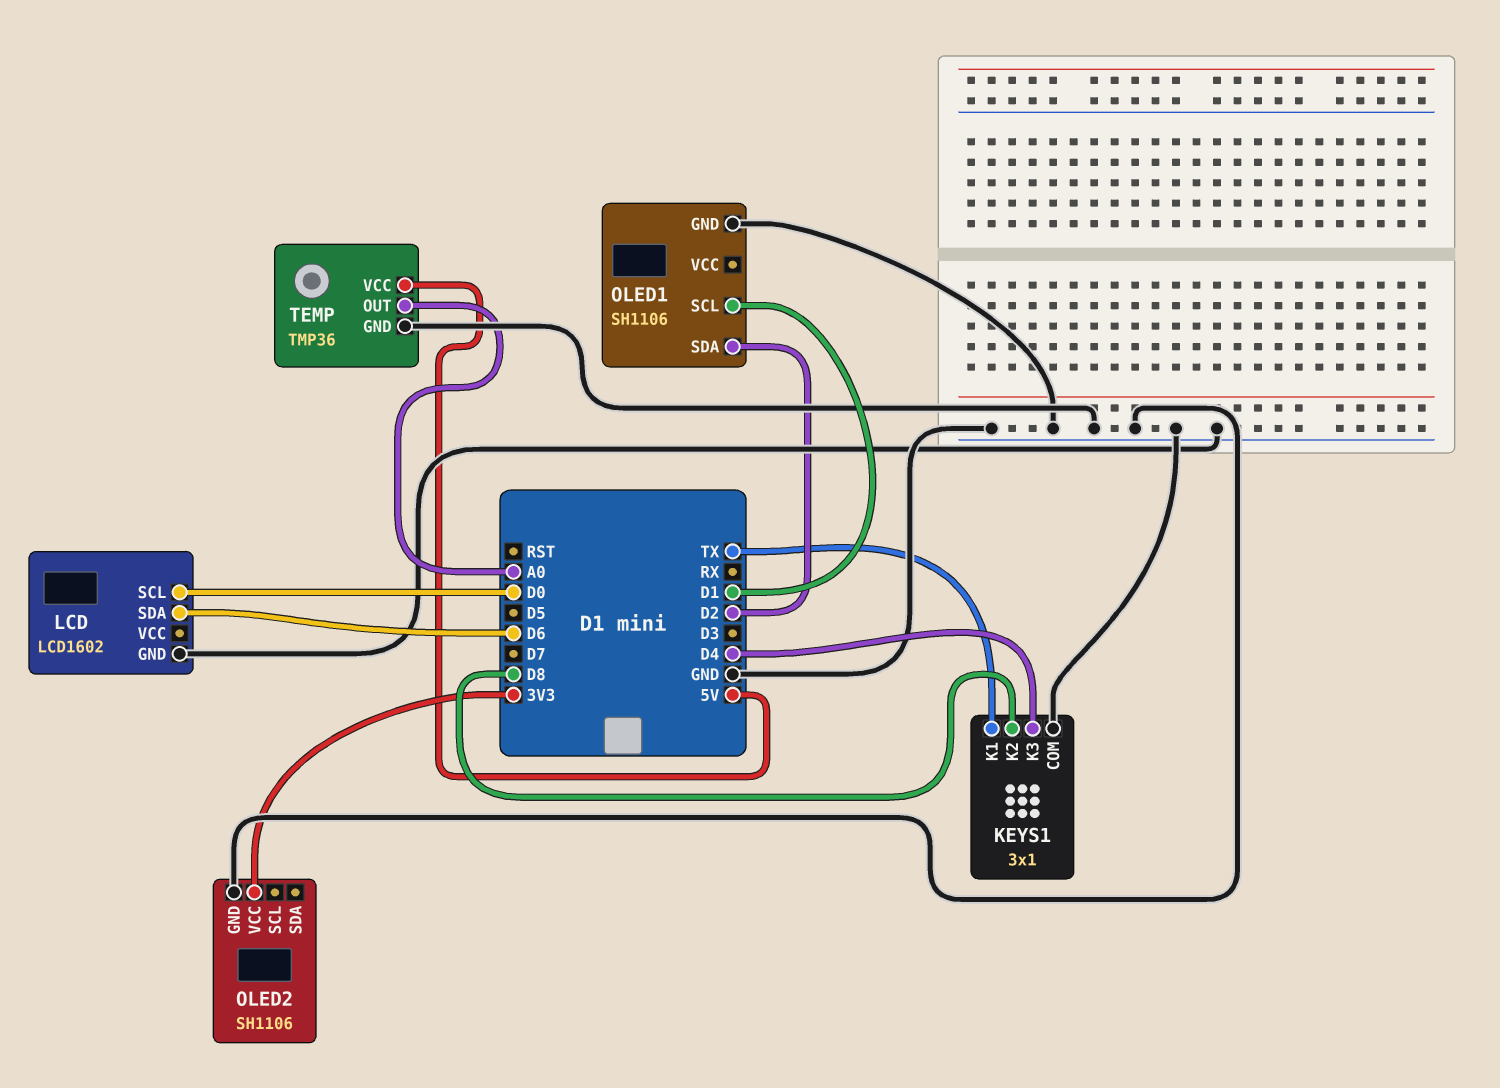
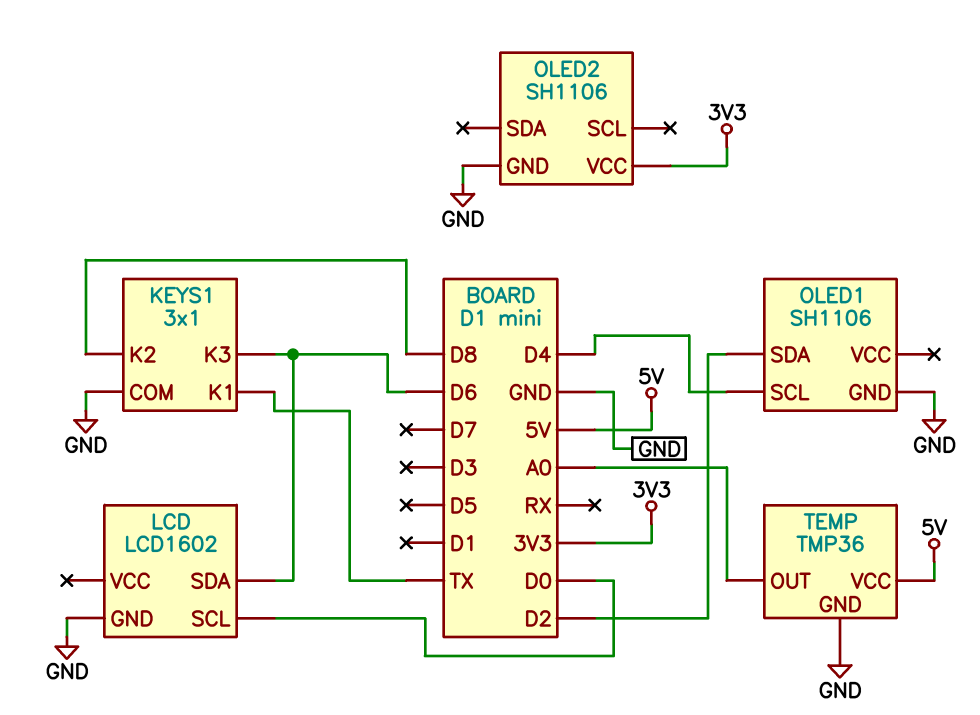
KEYS1 pin K3: D4 -> D6
OLED1 pin SCL: D1 -> D4

